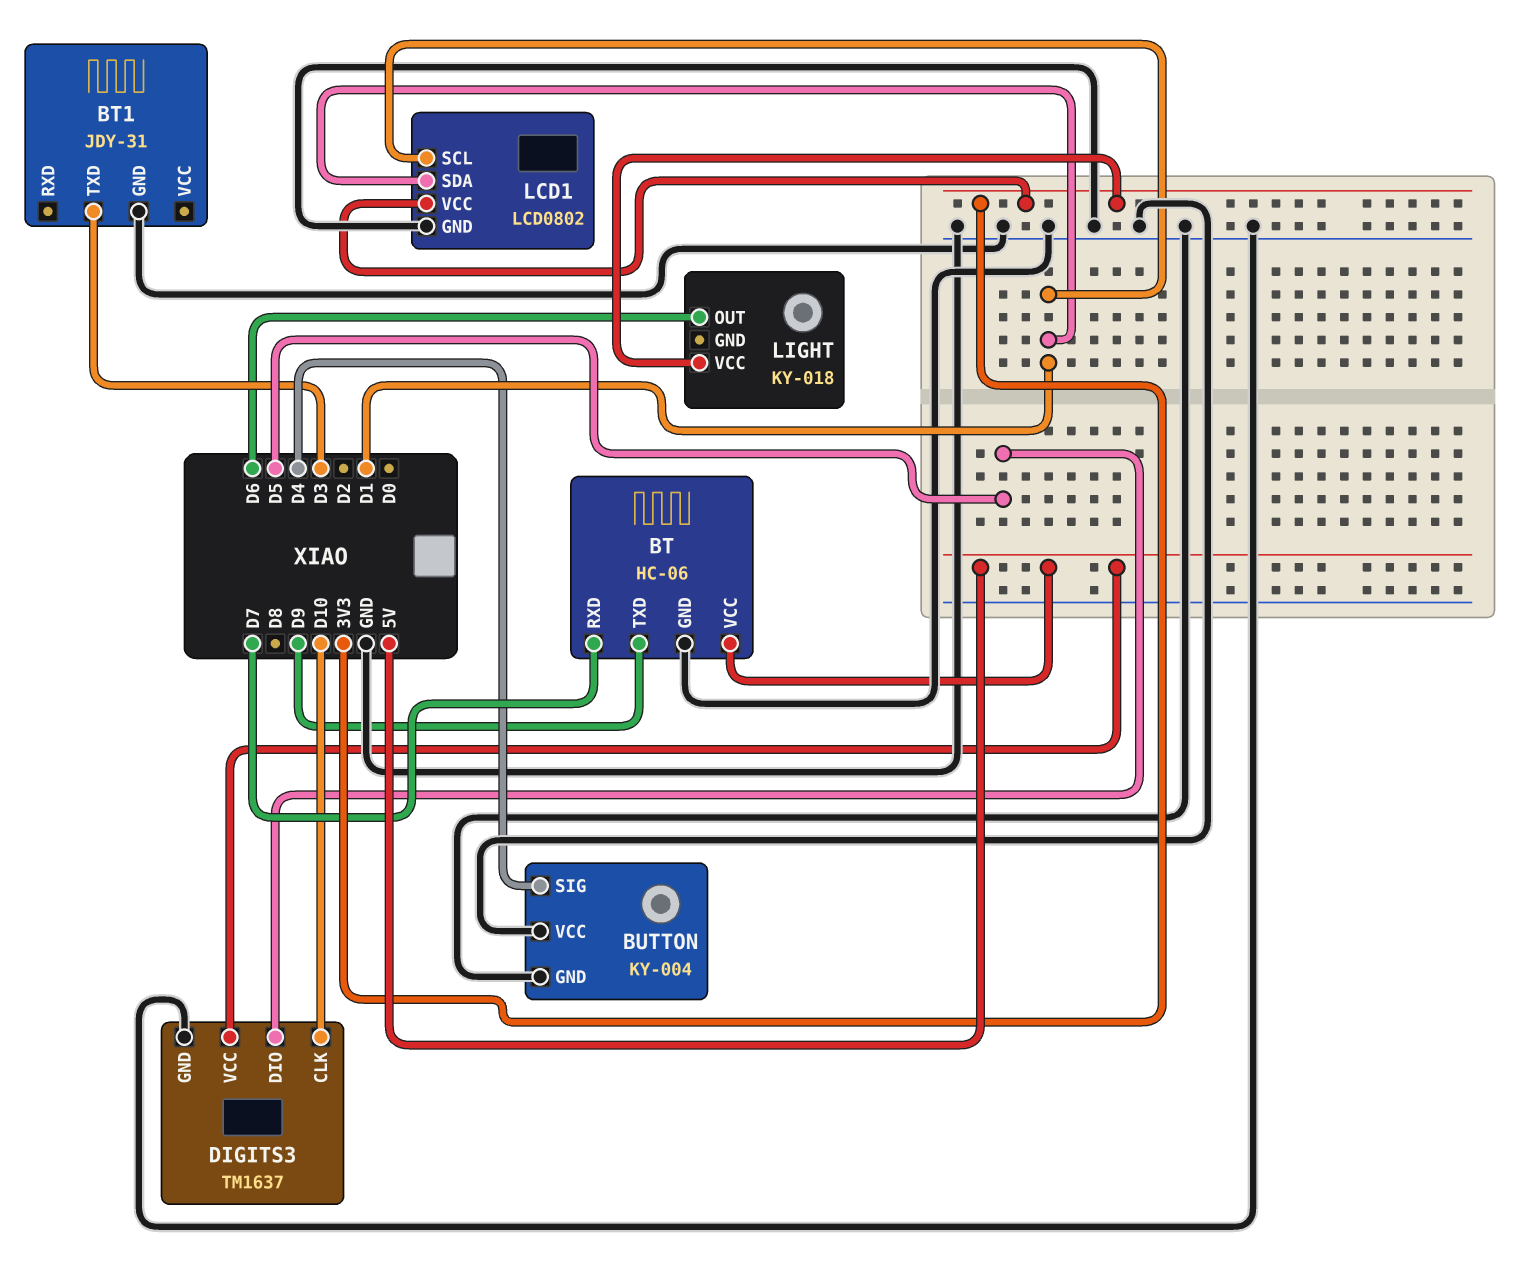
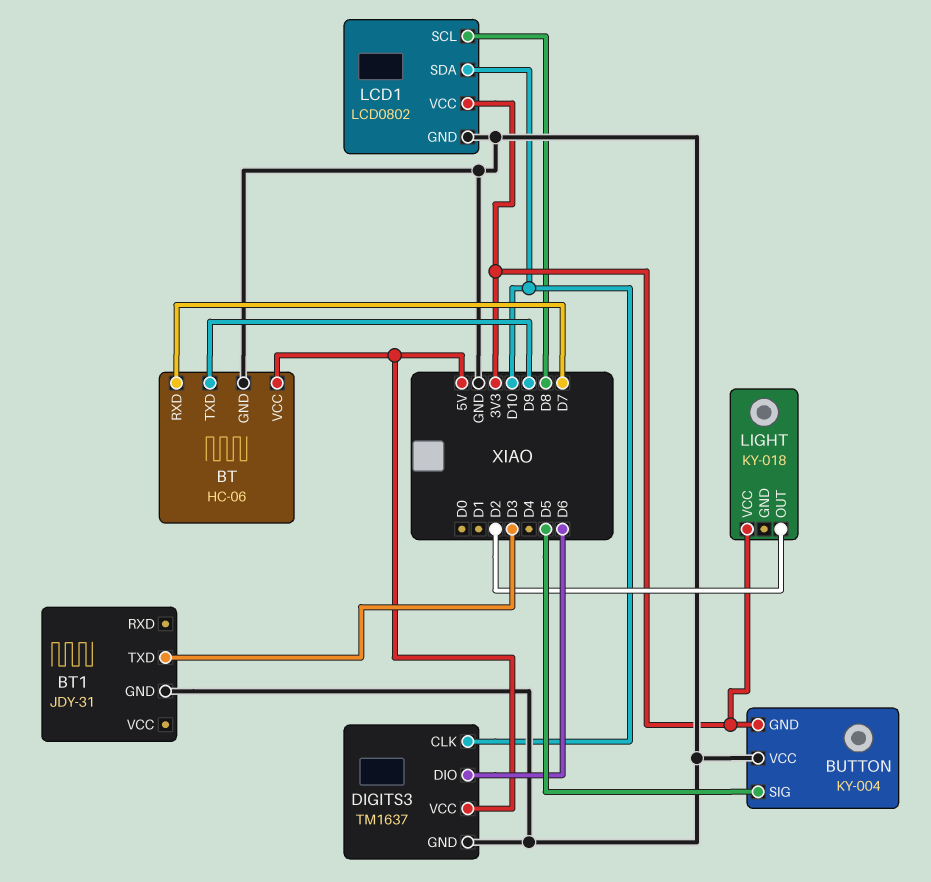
BUTTON pin GND: GND -> 3V3
BUTTON pin SIG: D4 -> D5
DIGITS3 pin DIO: D5 -> D6
LCD1 pin SCL: D1 -> D8
LCD1 pin SDA: D1 -> D10
LIGHT pin OUT: D6 -> D2

